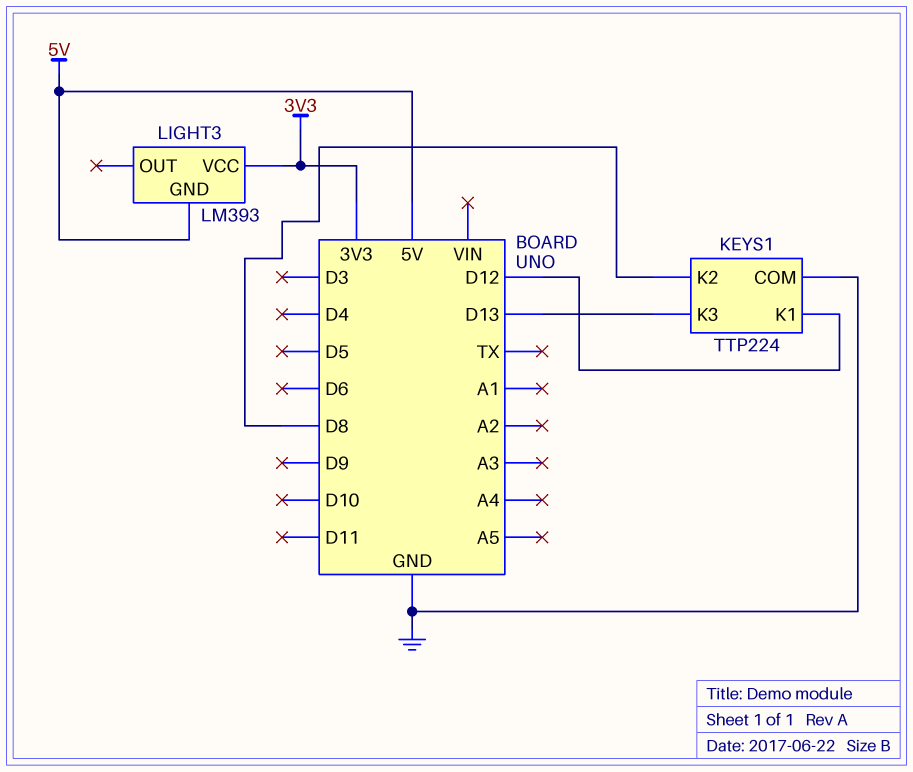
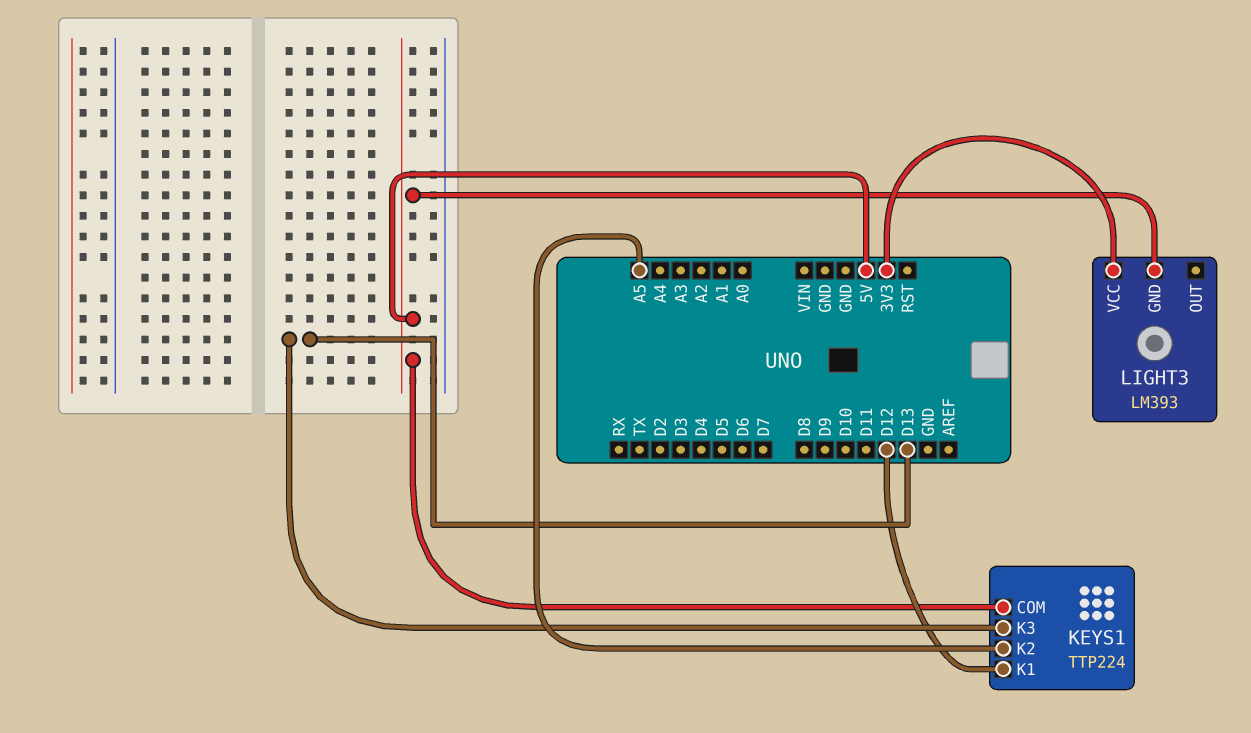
KEYS1 pin COM: GND -> 5V
KEYS1 pin K2: D8 -> A5

